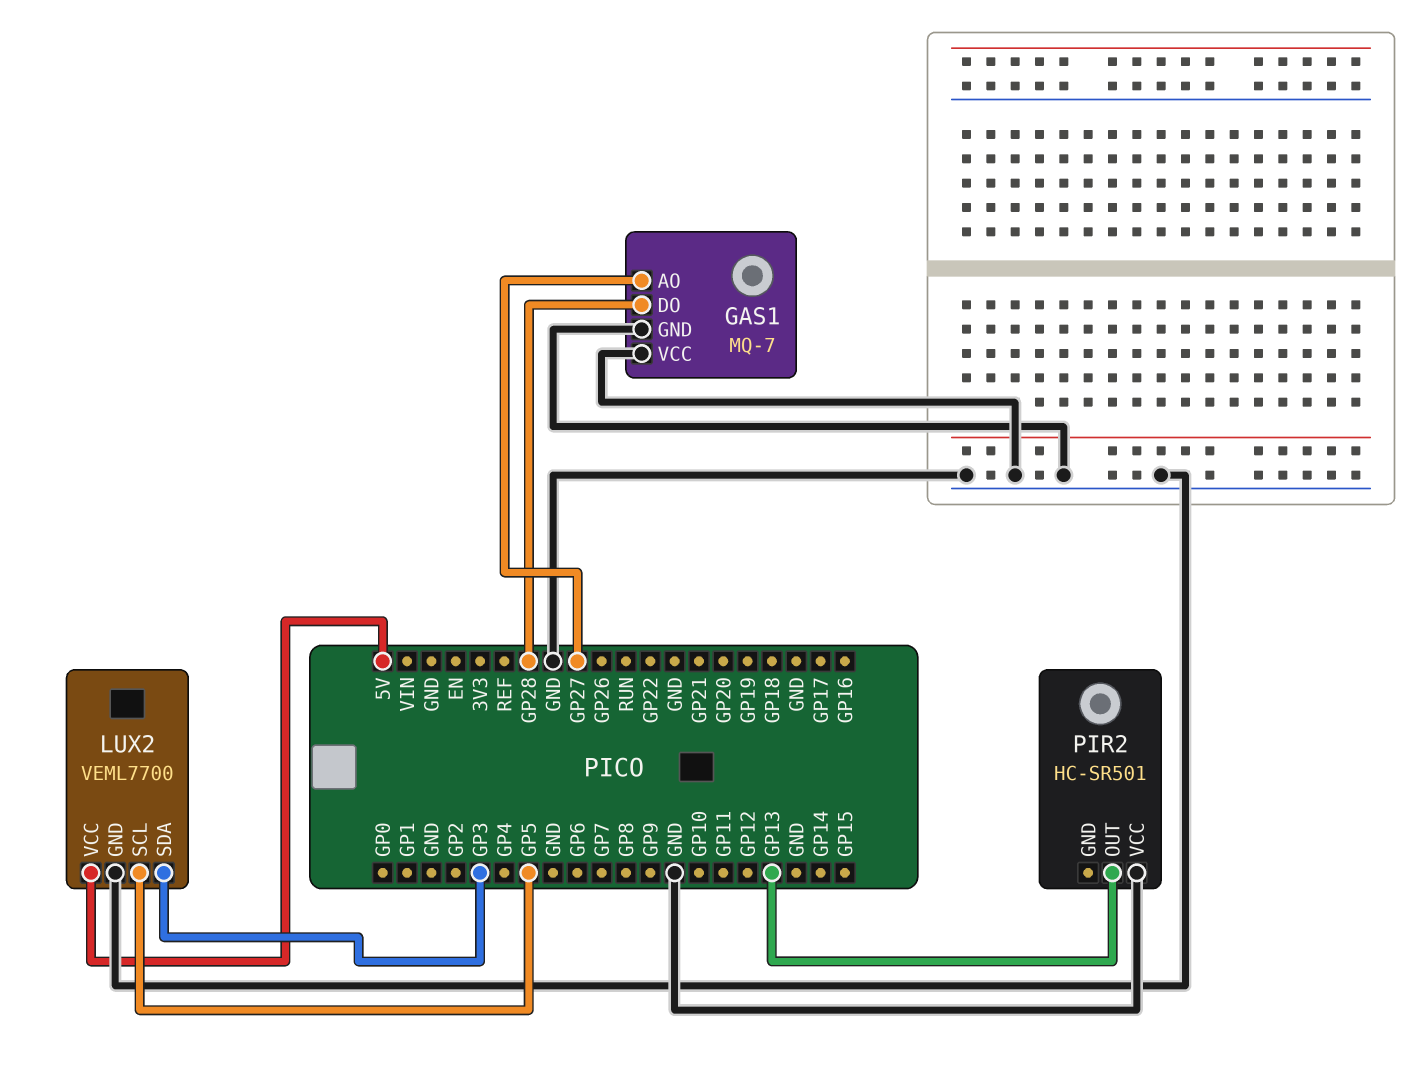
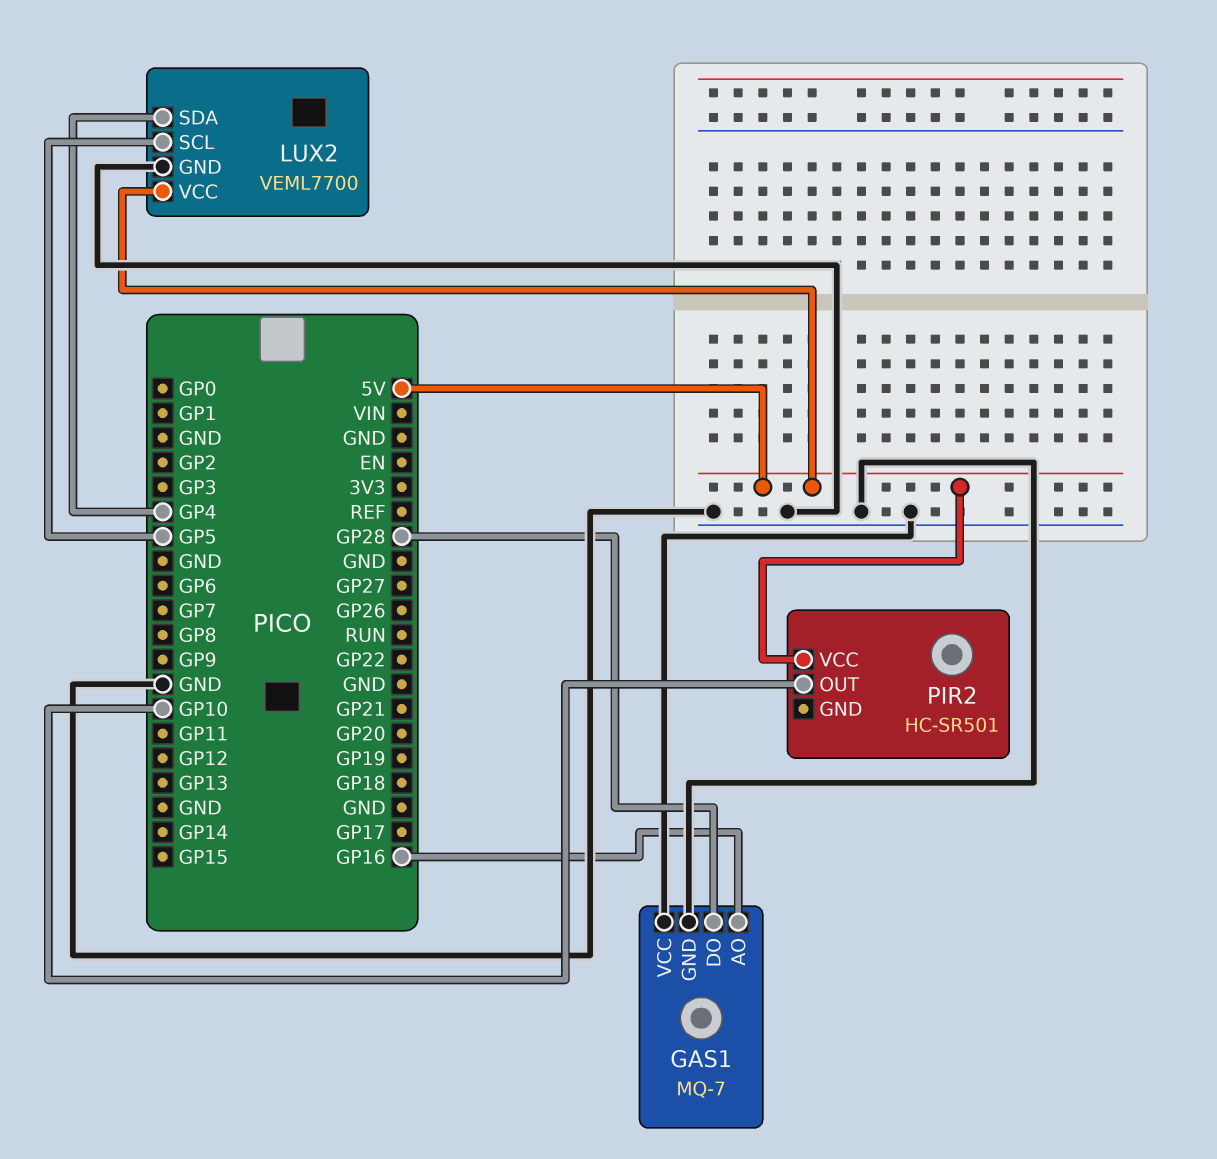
GAS1 pin AO: GP27 -> GP16
LUX2 pin SDA: GP3 -> GP4
PIR2 pin OUT: GP13 -> GP10
PIR2 pin VCC: GND -> 5V

